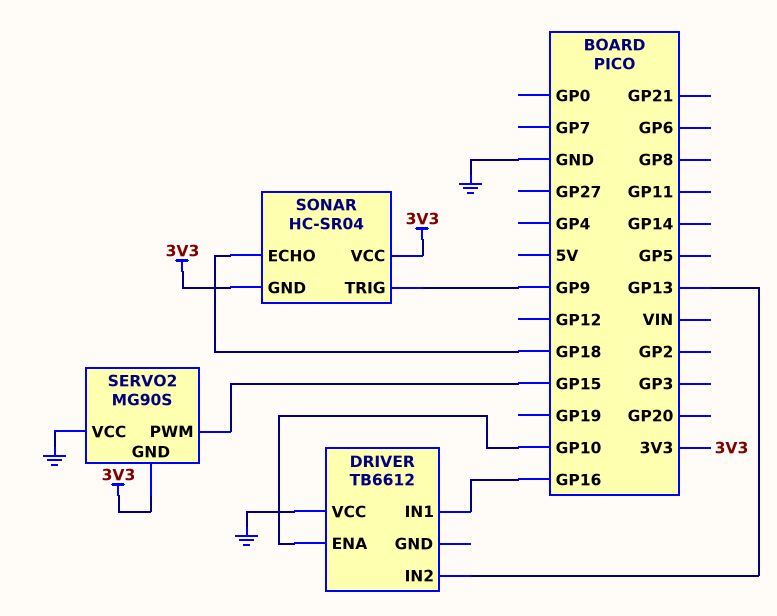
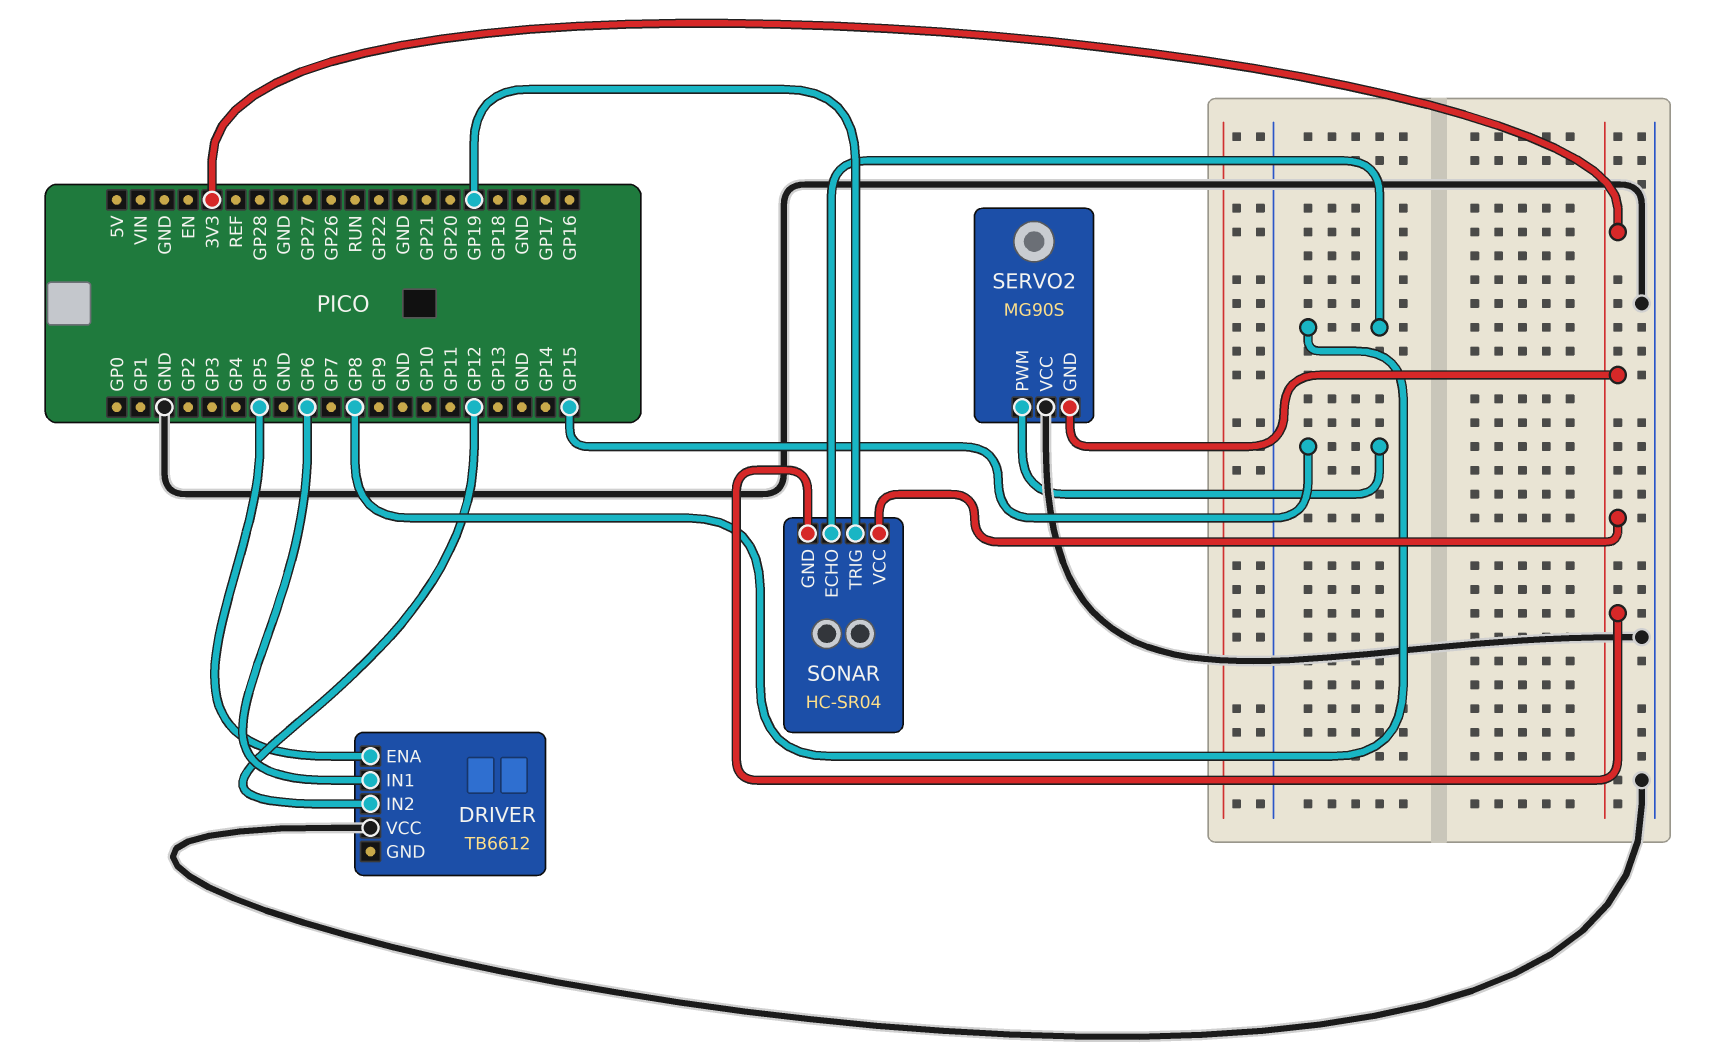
DRIVER pin ENA: GP10 -> GP5
DRIVER pin IN1: GP16 -> GP6
DRIVER pin IN2: GP13 -> GP12
SONAR pin ECHO: GP18 -> GP8
SONAR pin TRIG: GP9 -> GP19

